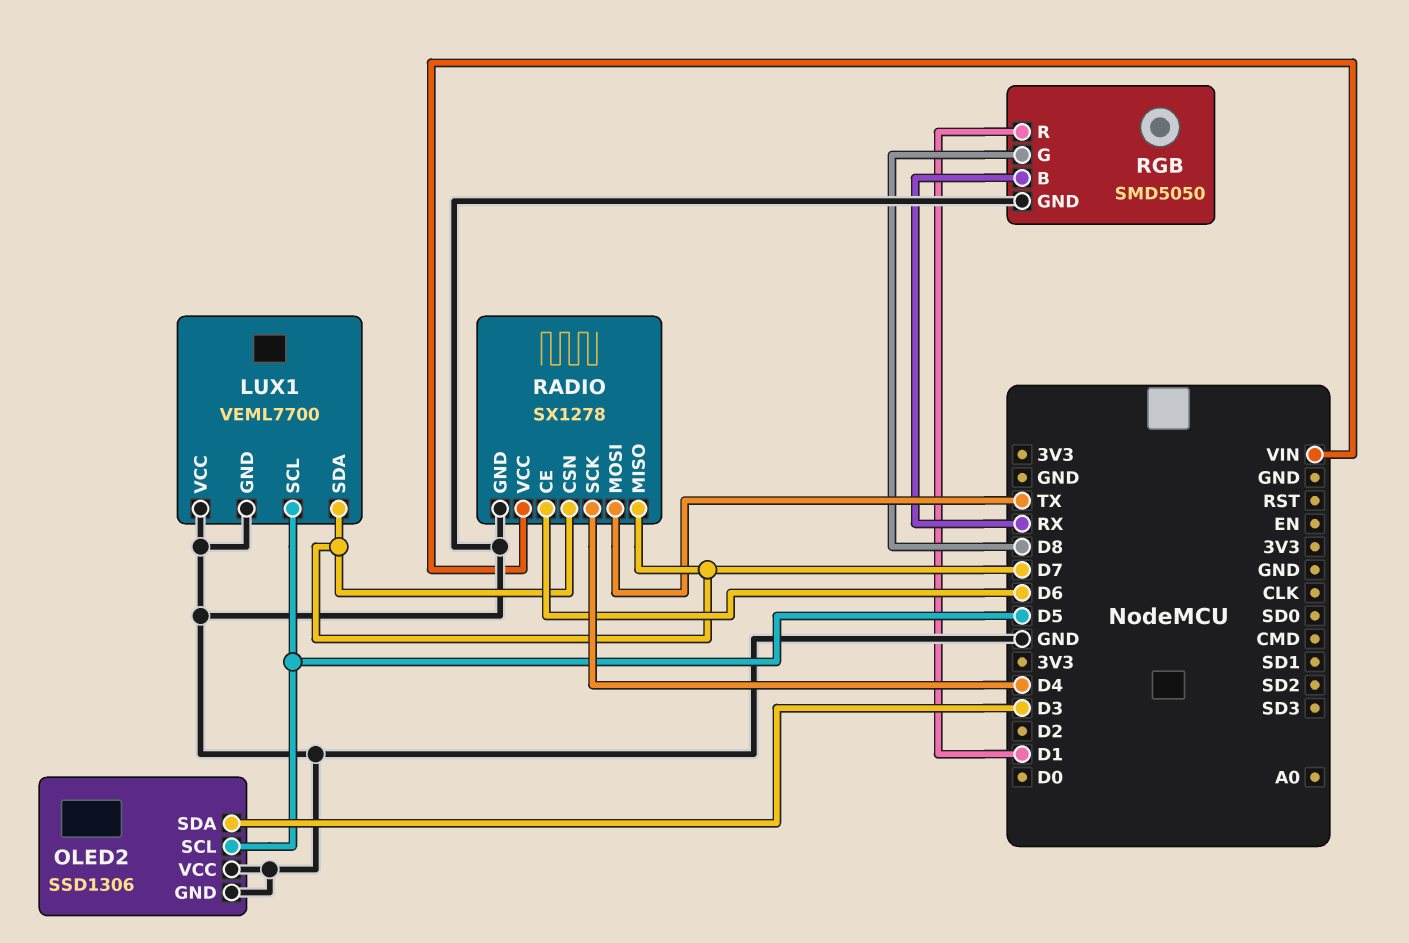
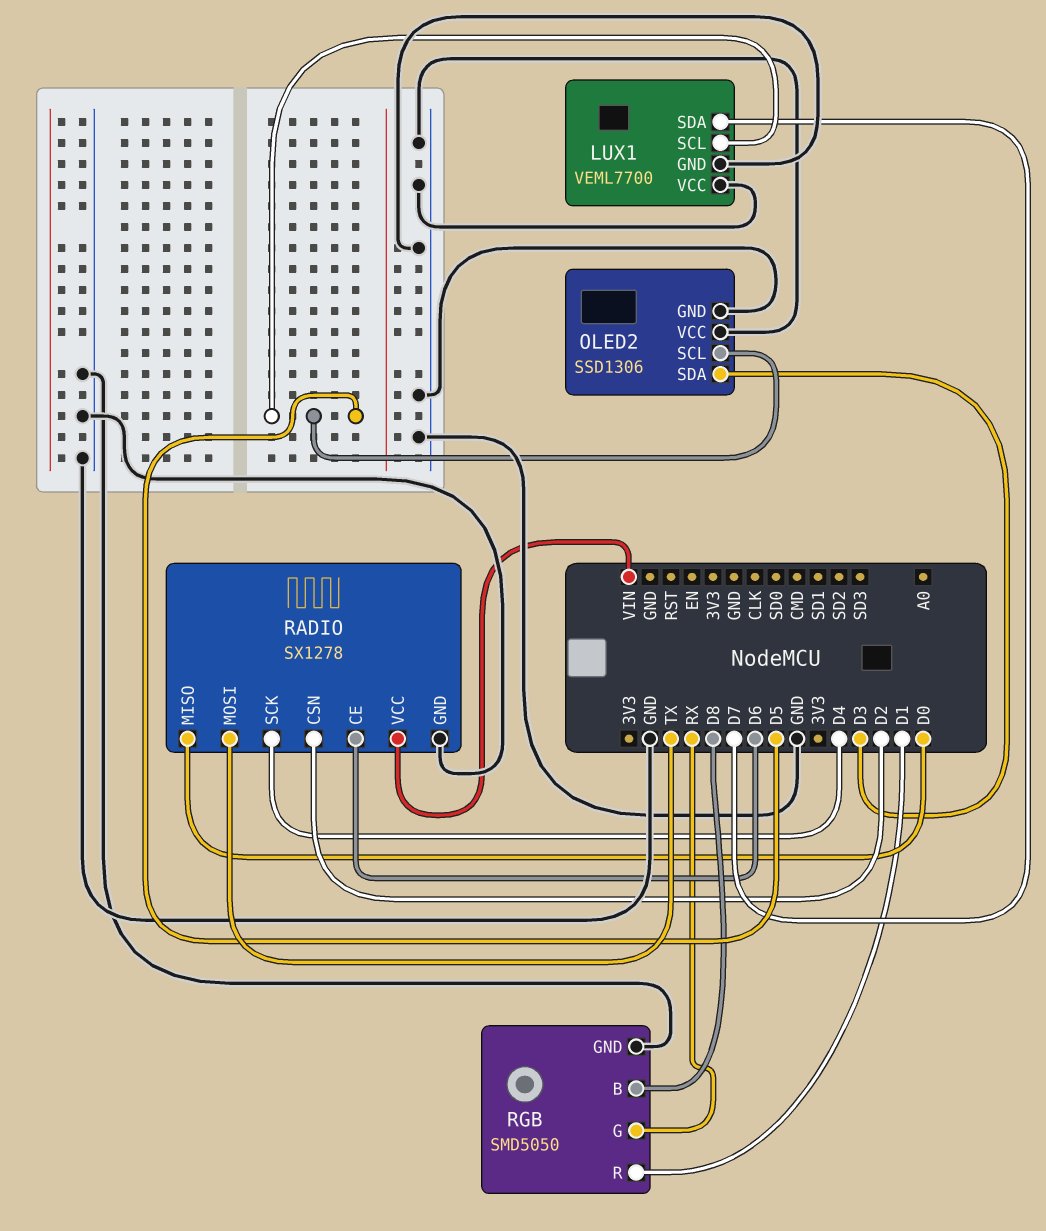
RADIO pin CSN: D7 -> D2
RADIO pin MISO: D7 -> D0
RGB pin B: RX -> D8
RGB pin G: D8 -> RX

